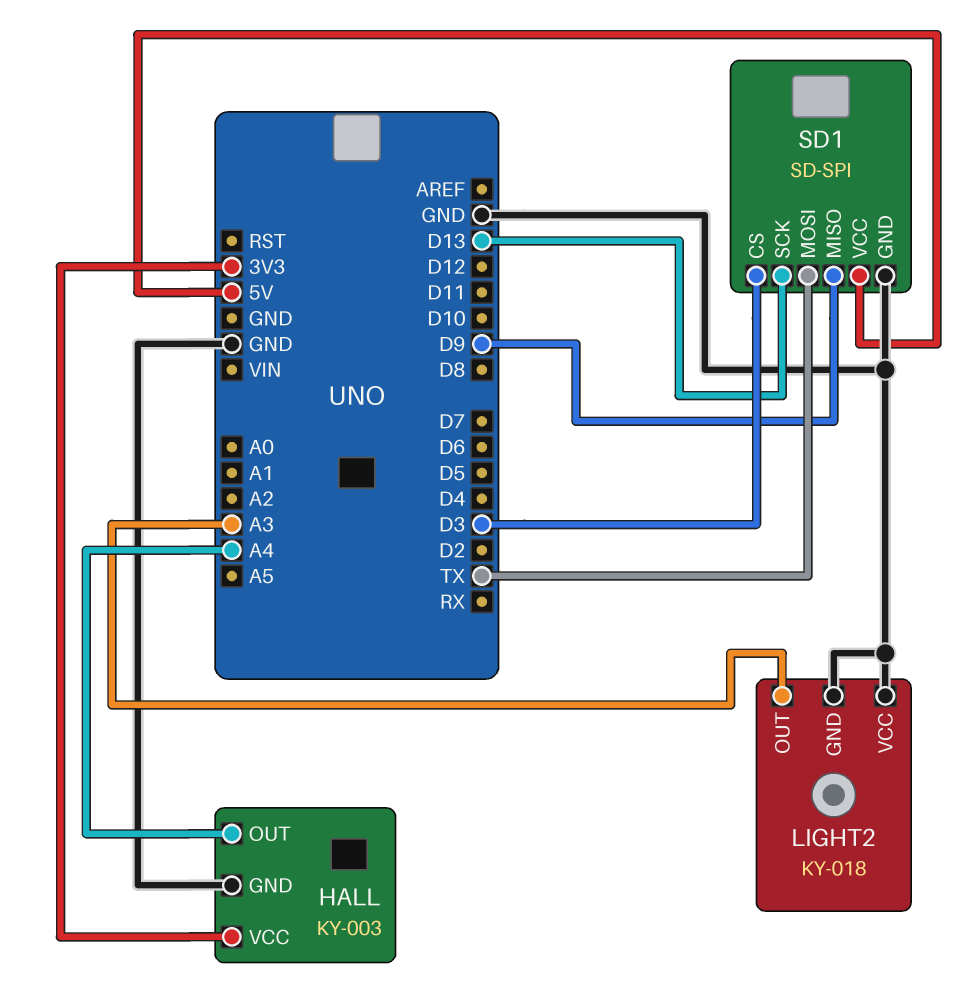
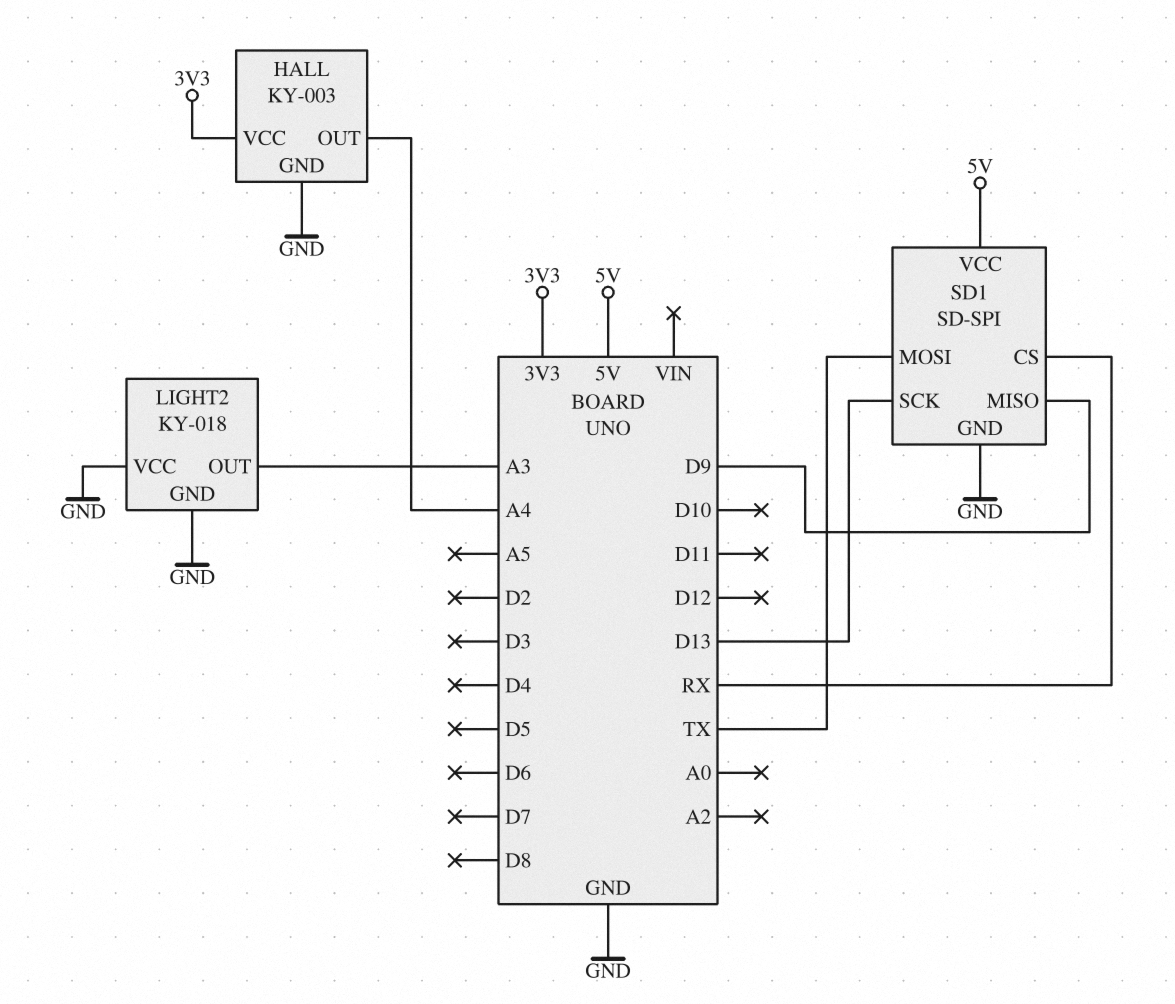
SD1 pin CS: D3 -> RX

